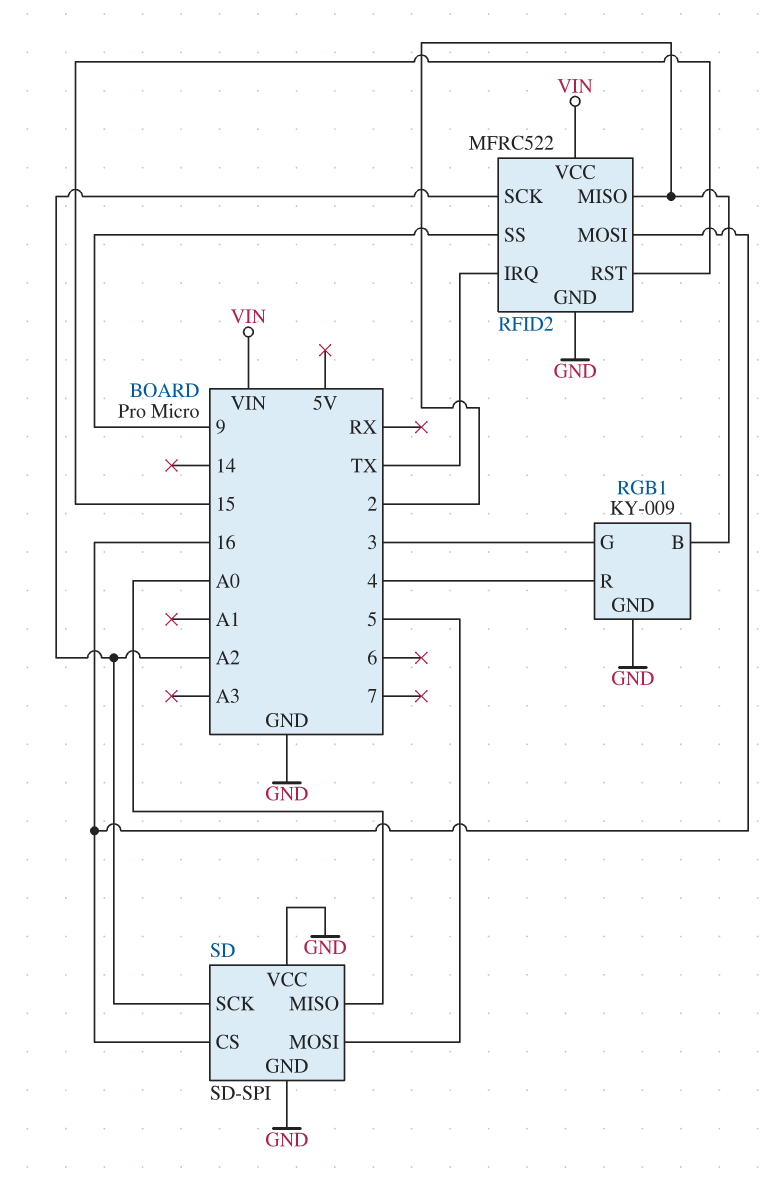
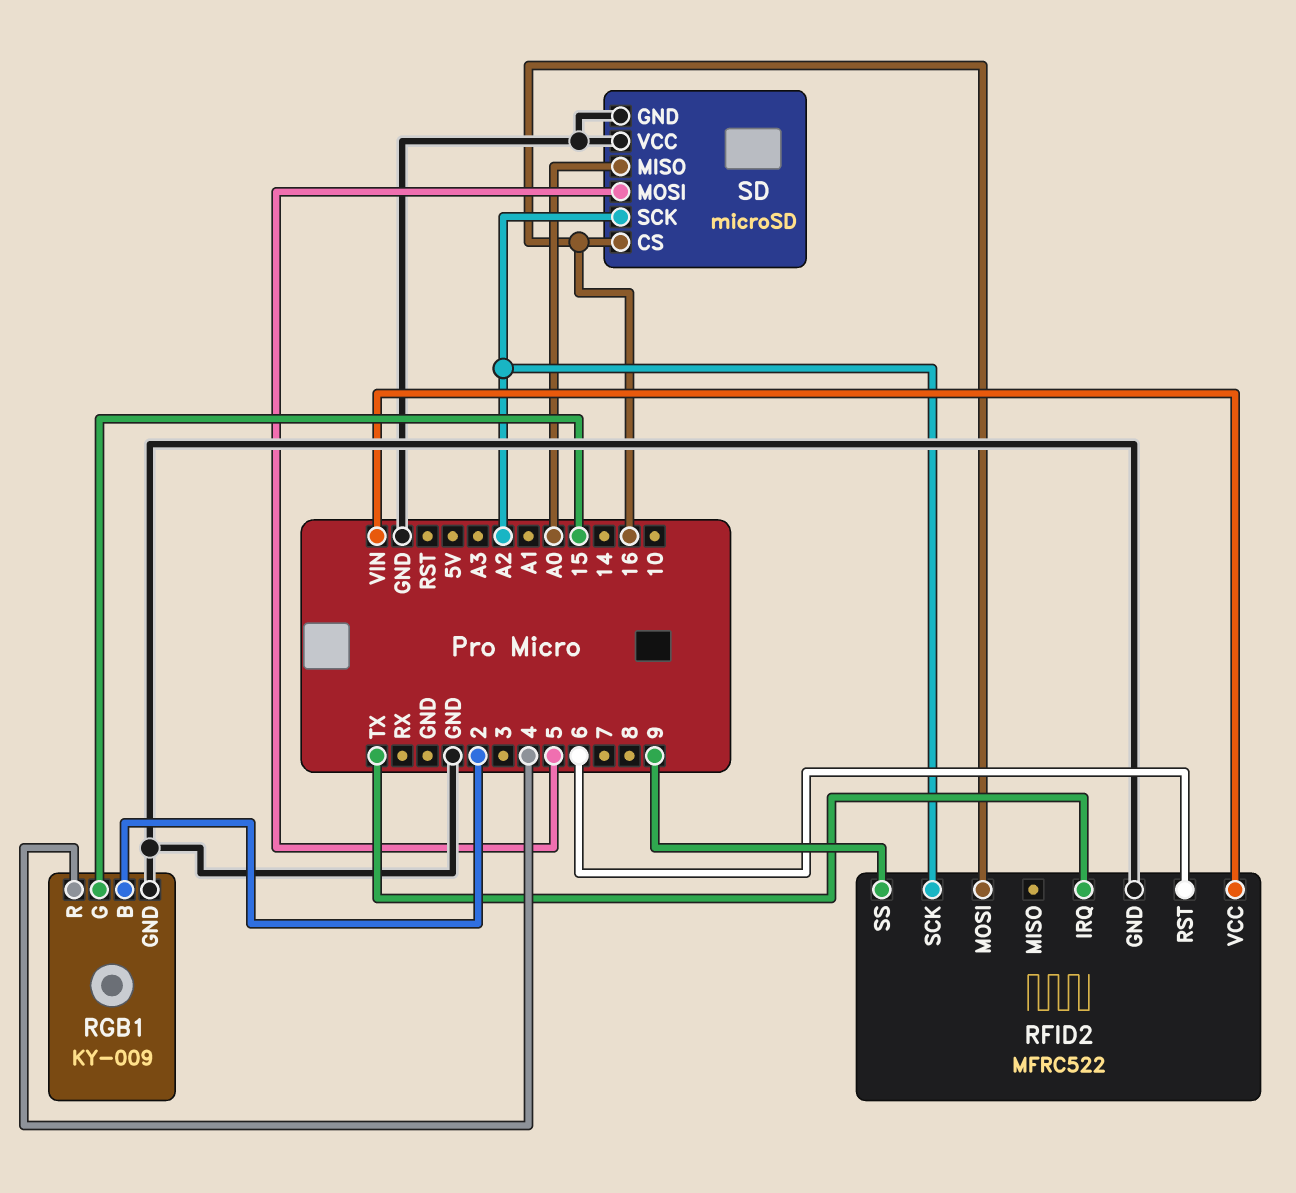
RFID2 pin MISO: 2 -> none
RFID2 pin RST: 15 -> 6
RGB1 pin G: 3 -> 15
SD: SD-SPI -> microSD

